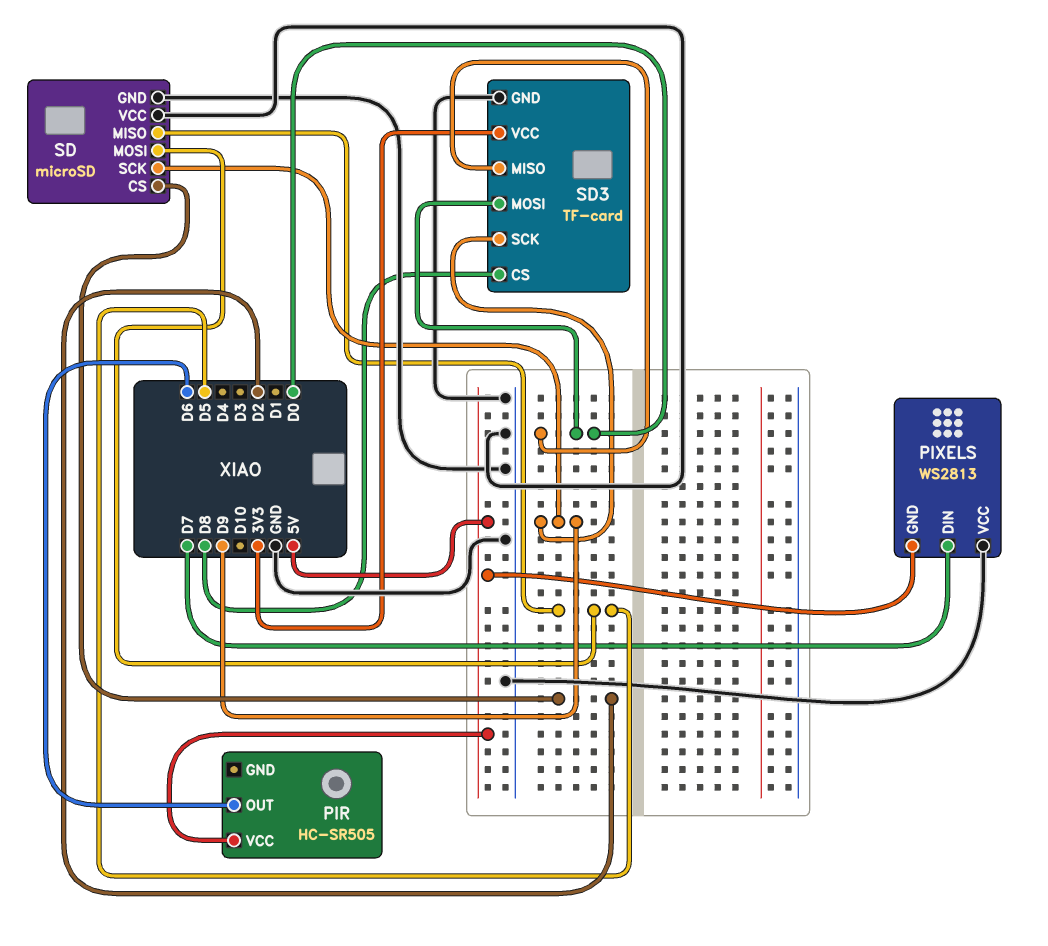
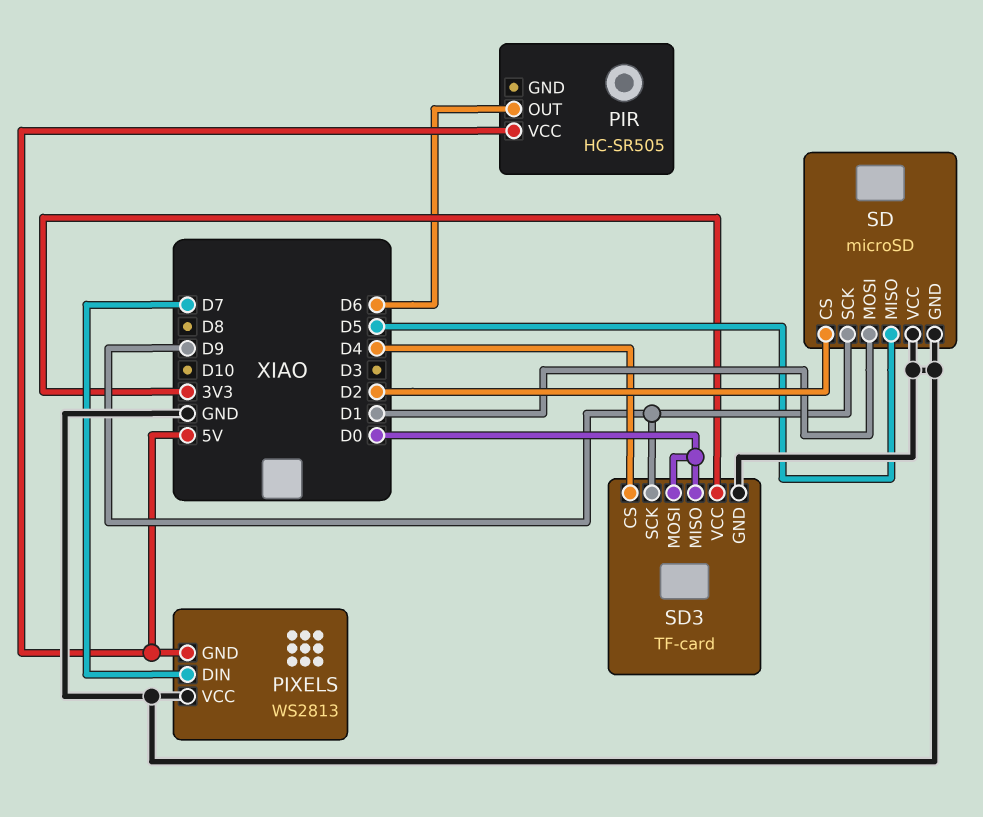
SD pin MOSI: D5 -> D1
SD3 pin CS: D8 -> D4

